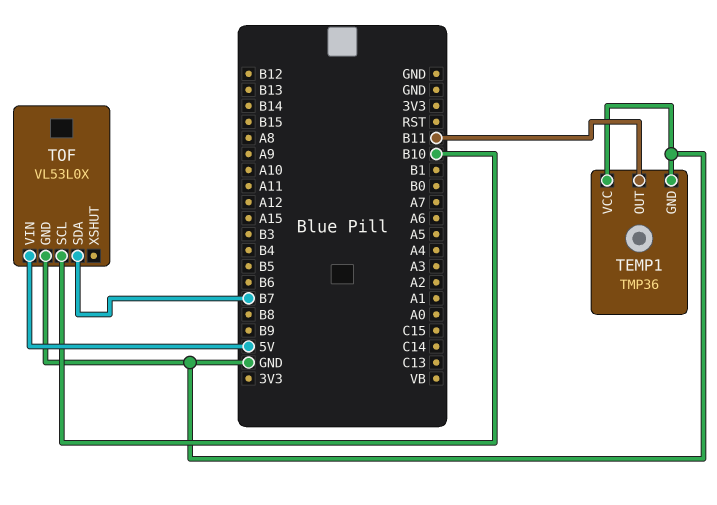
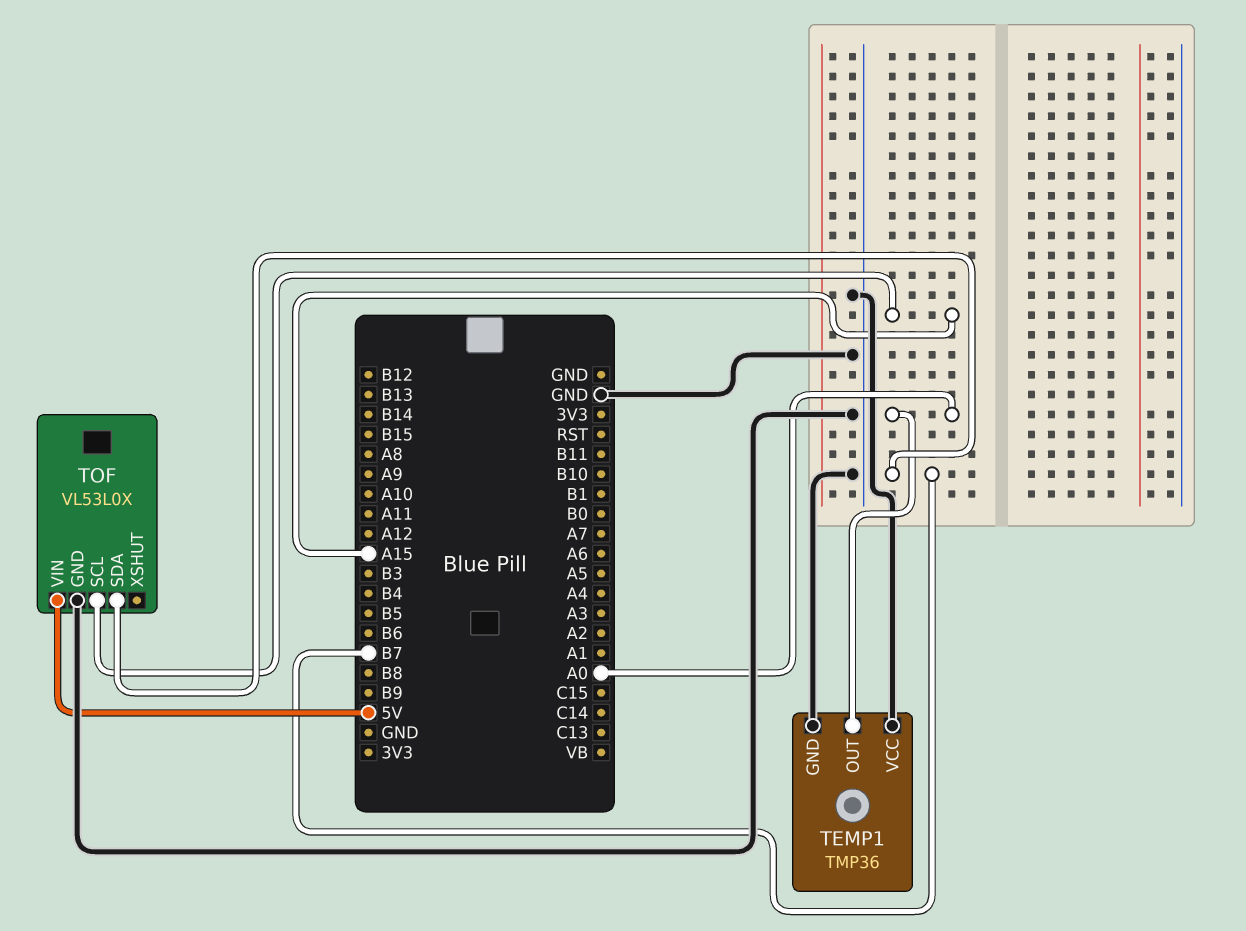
TEMP1 pin OUT: B11 -> A0
TOF pin SCL: B10 -> A15

